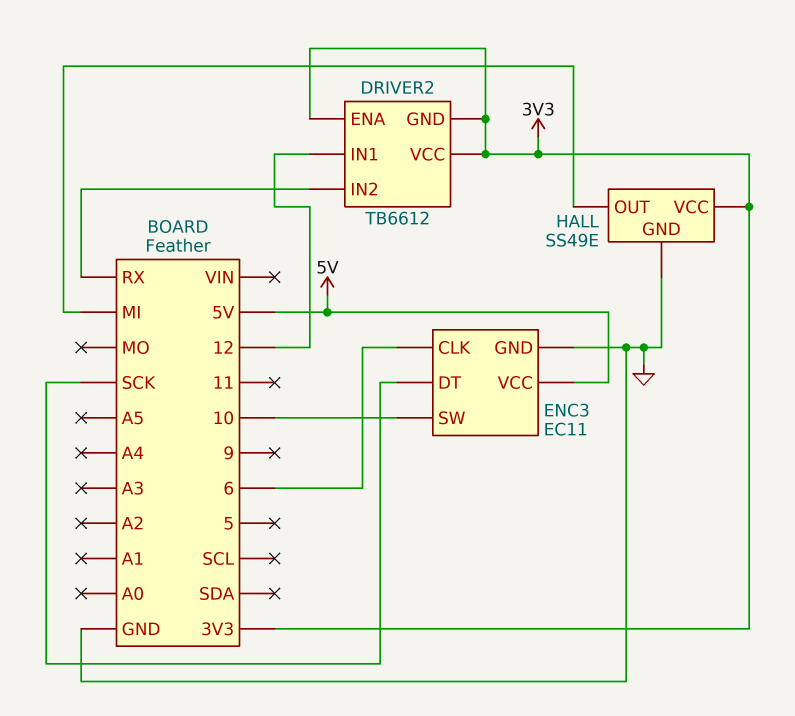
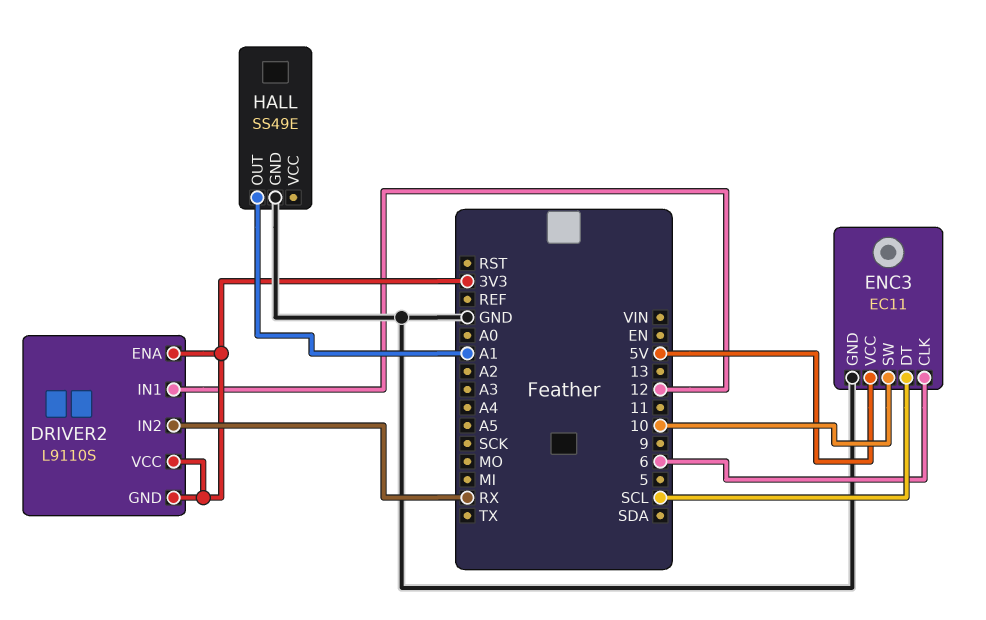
DRIVER2: TB6612 -> L9110S
ENC3 pin DT: SCK -> SCL
HALL pin OUT: MI -> A1
HALL pin VCC: 3V3 -> none

